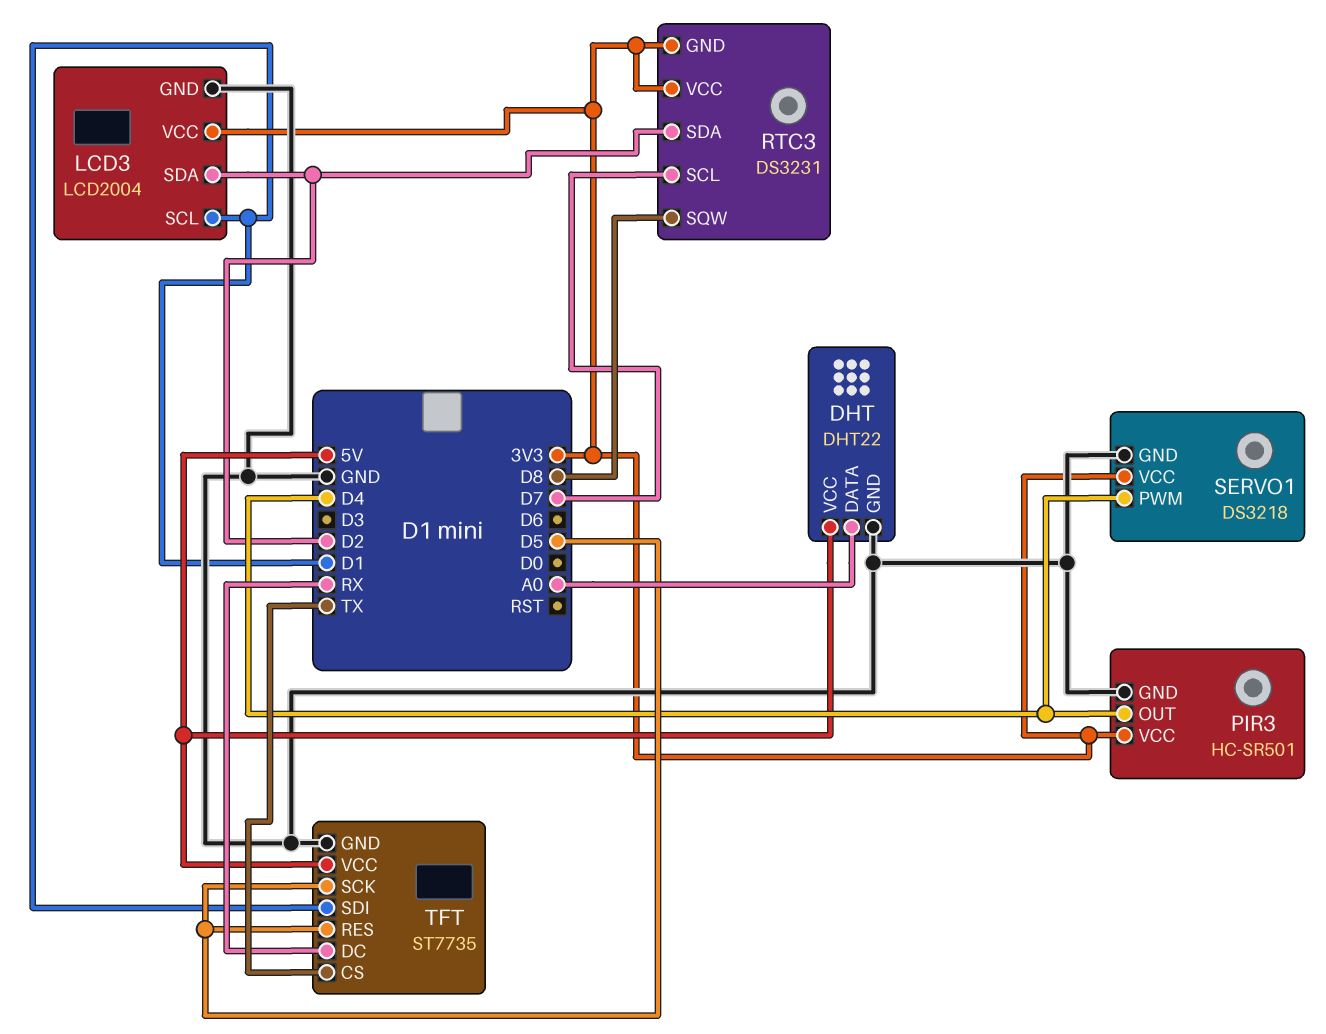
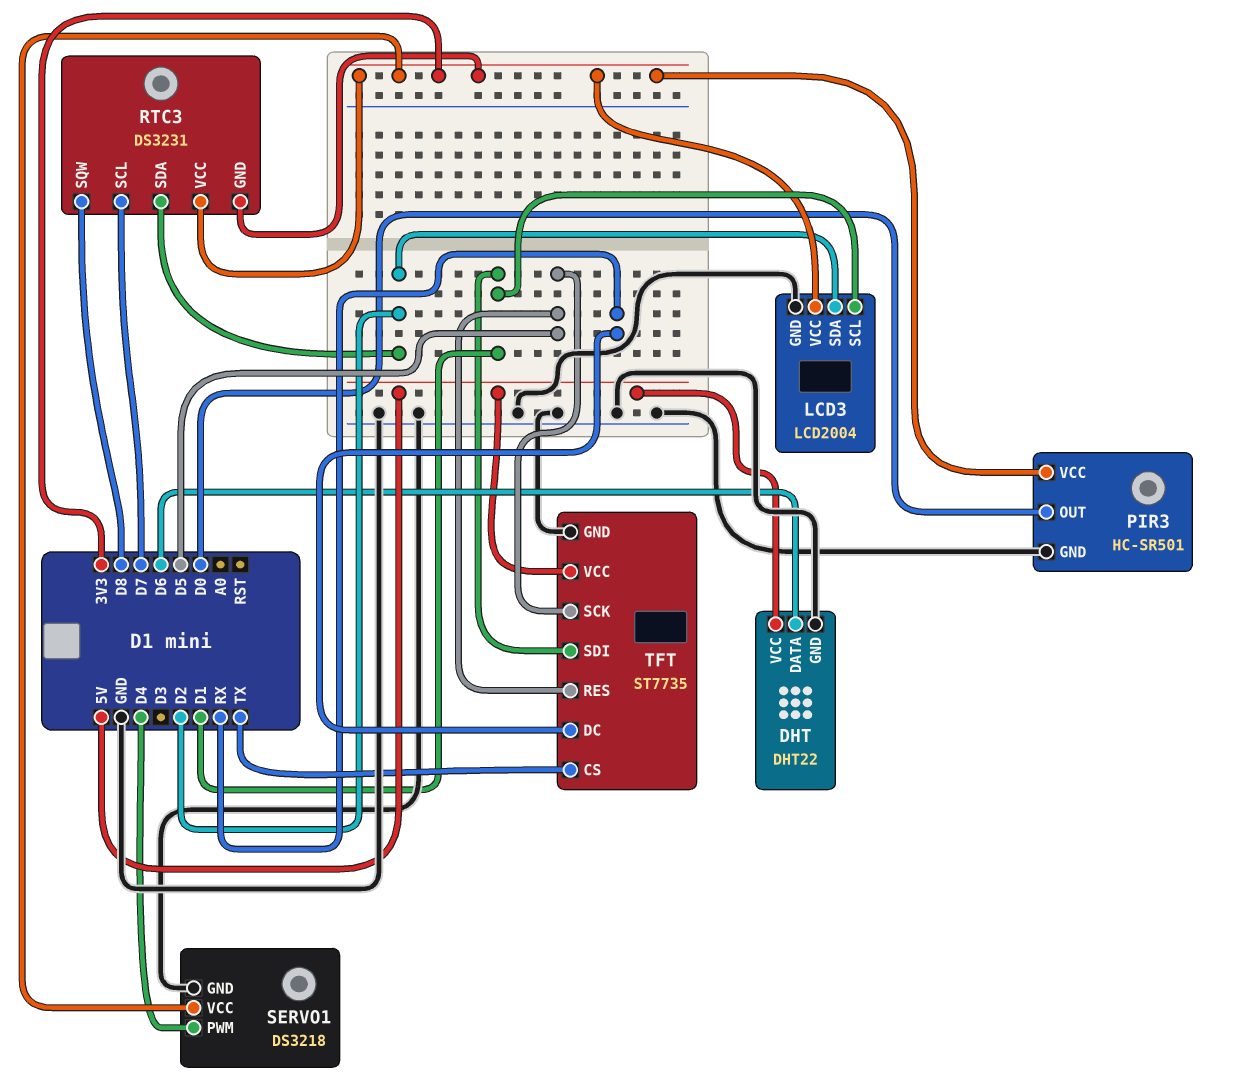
DHT pin DATA: A0 -> D6
PIR3 pin OUT: D4 -> D0

